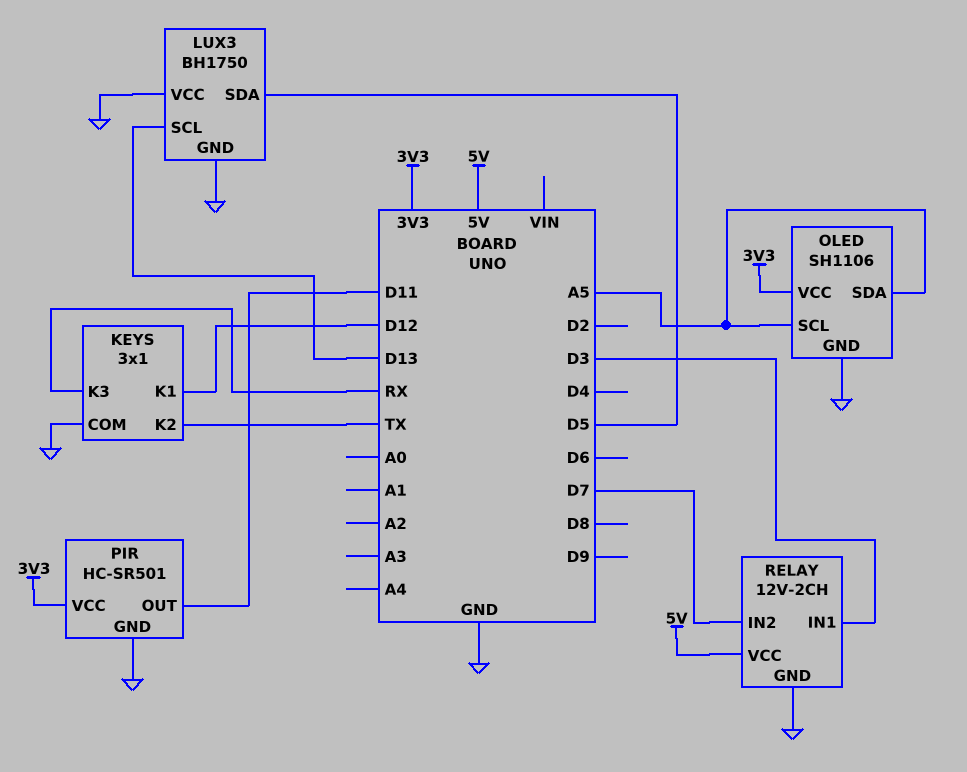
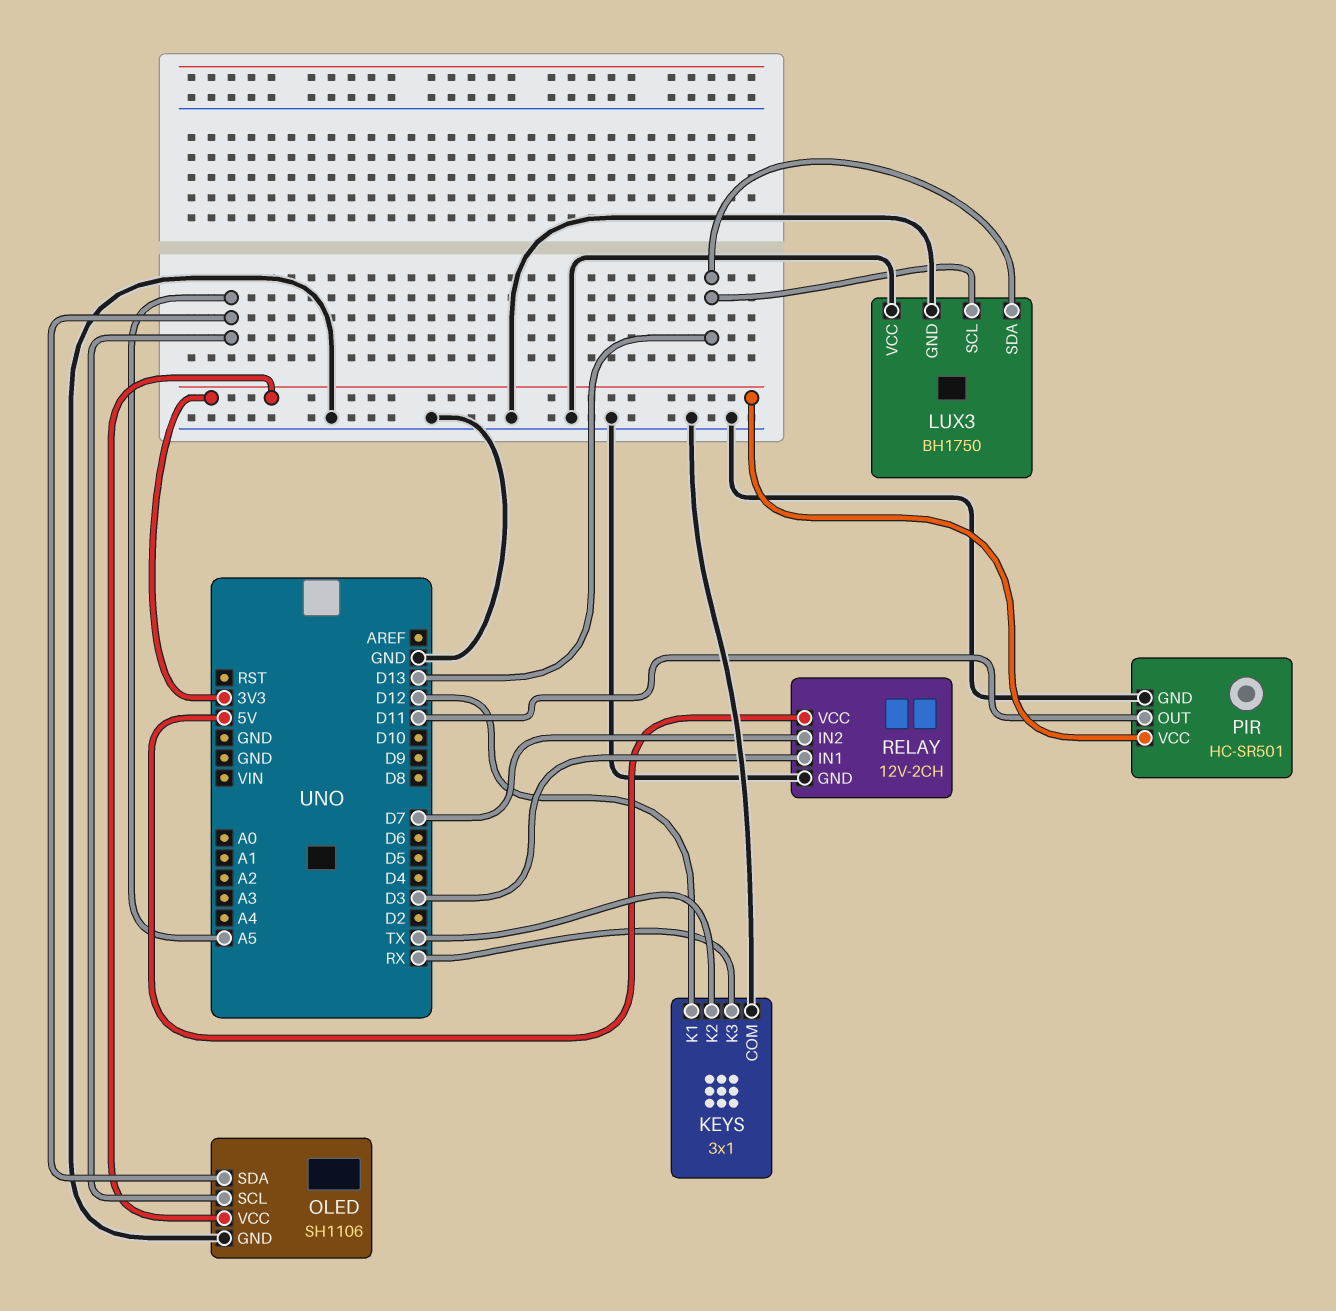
LUX3 pin SDA: D5 -> D13

